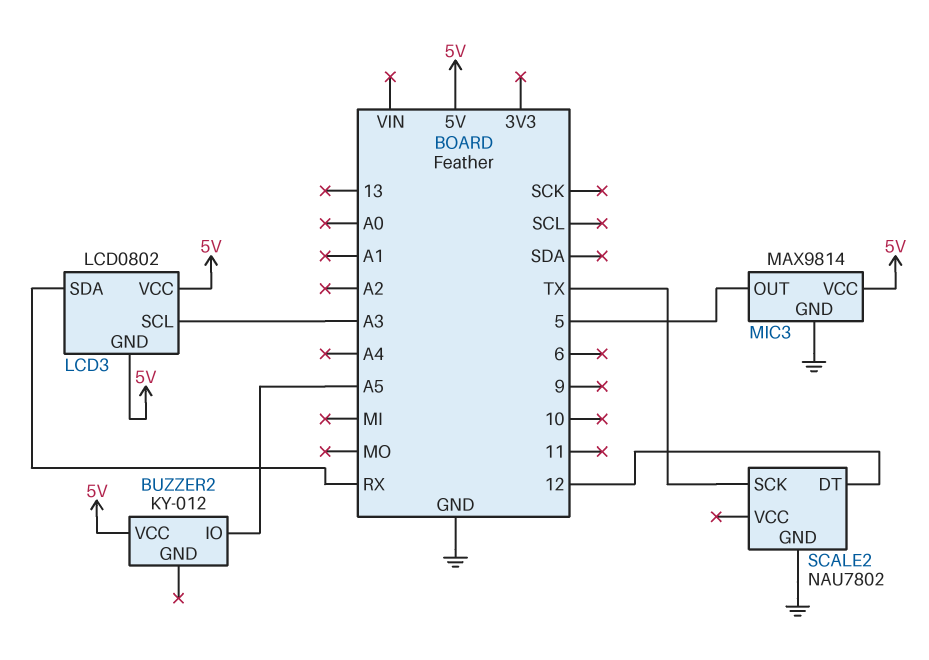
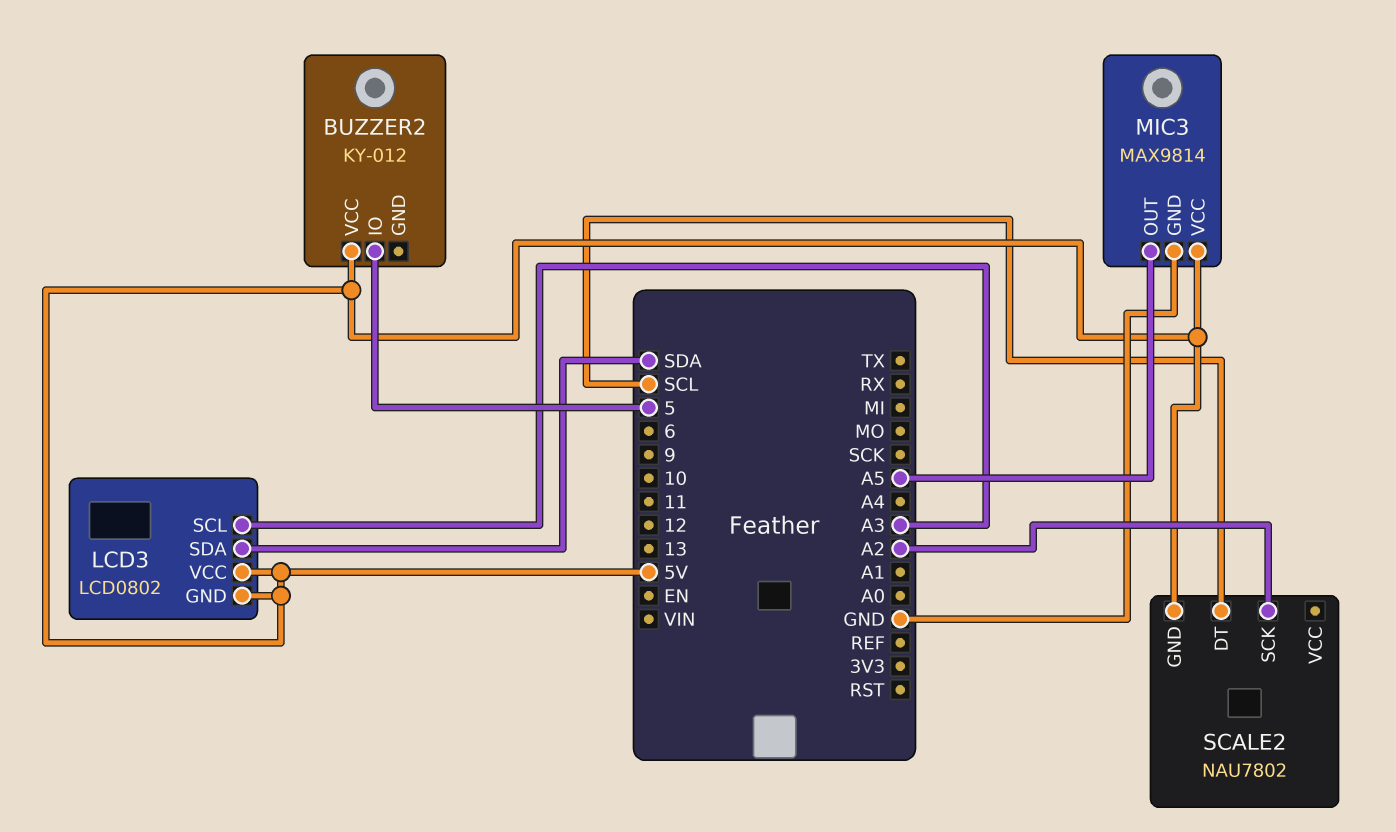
BUZZER2 pin IO: A5 -> 5
LCD3 pin SDA: RX -> SDA
MIC3 pin OUT: 5 -> A5
SCALE2 pin DT: 12 -> SCL
SCALE2 pin GND: GND -> 5V
SCALE2 pin SCK: TX -> A2

